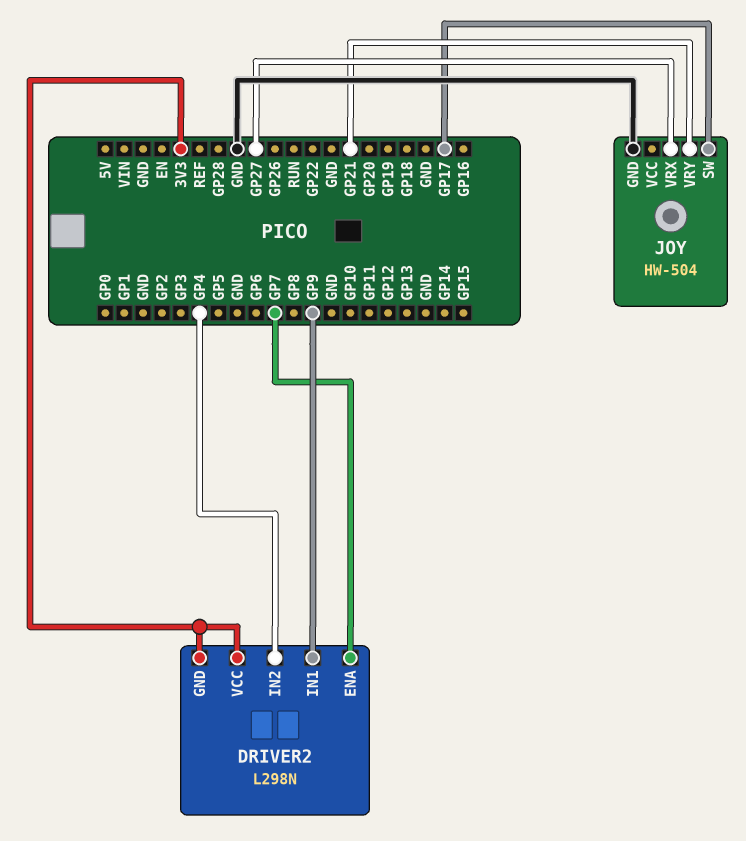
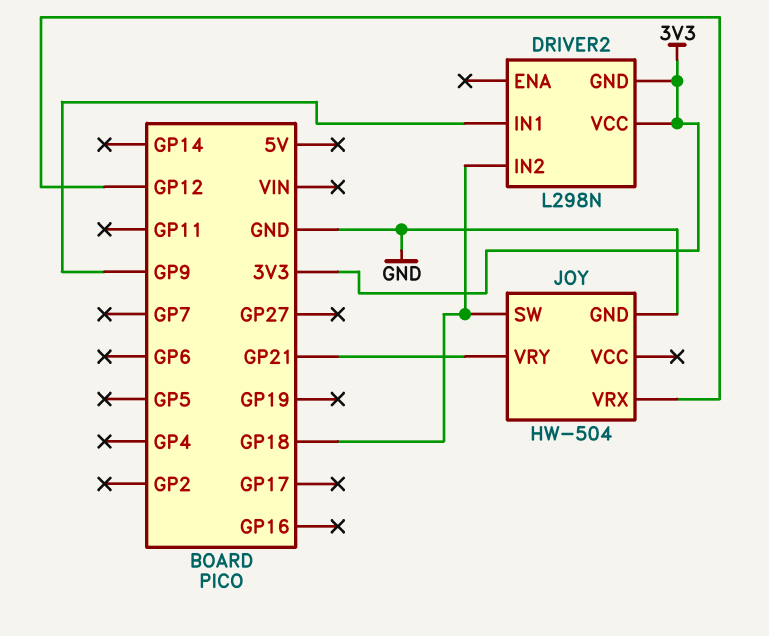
DRIVER2 pin ENA: GP7 -> none
DRIVER2 pin IN2: GP4 -> GP18
JOY pin SW: GP17 -> GP18
JOY pin VRX: GP27 -> GP12

